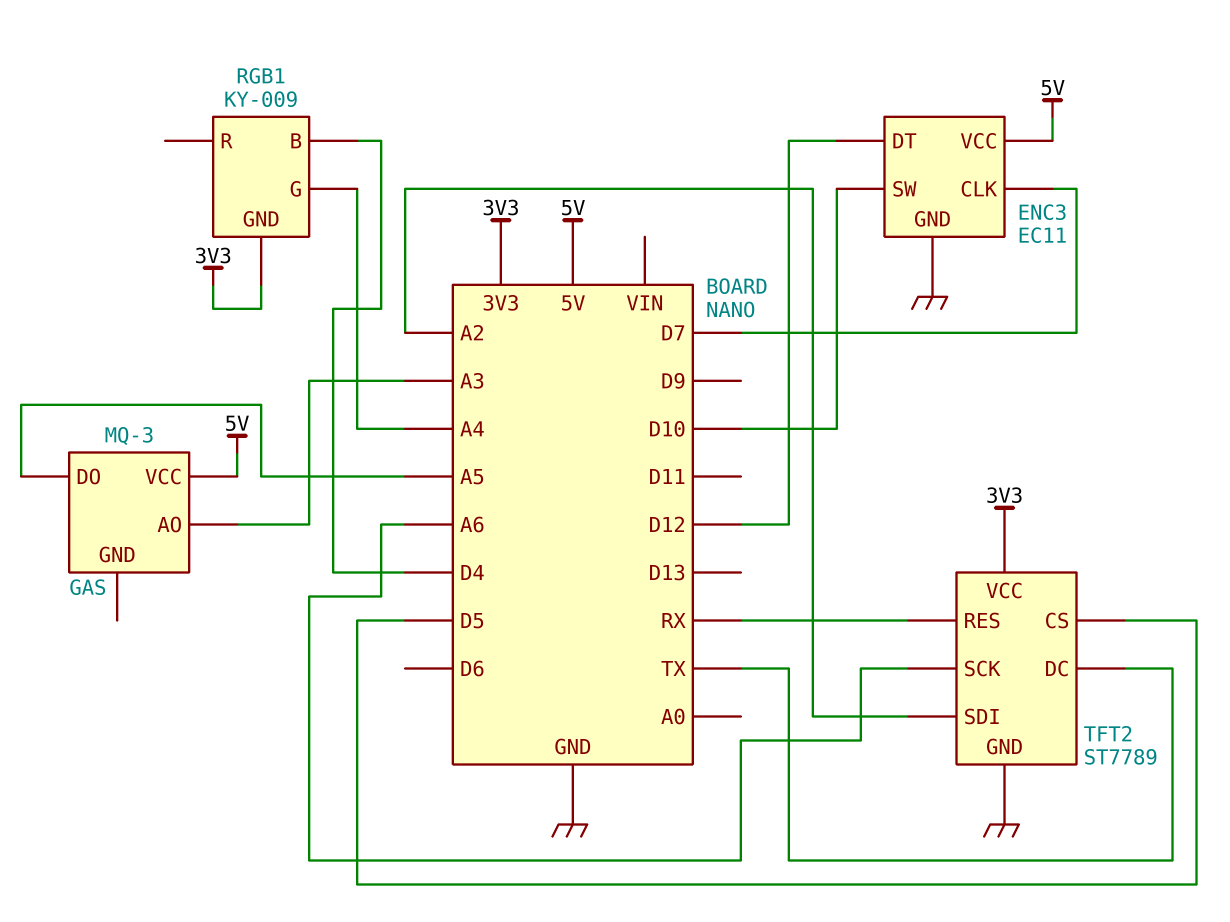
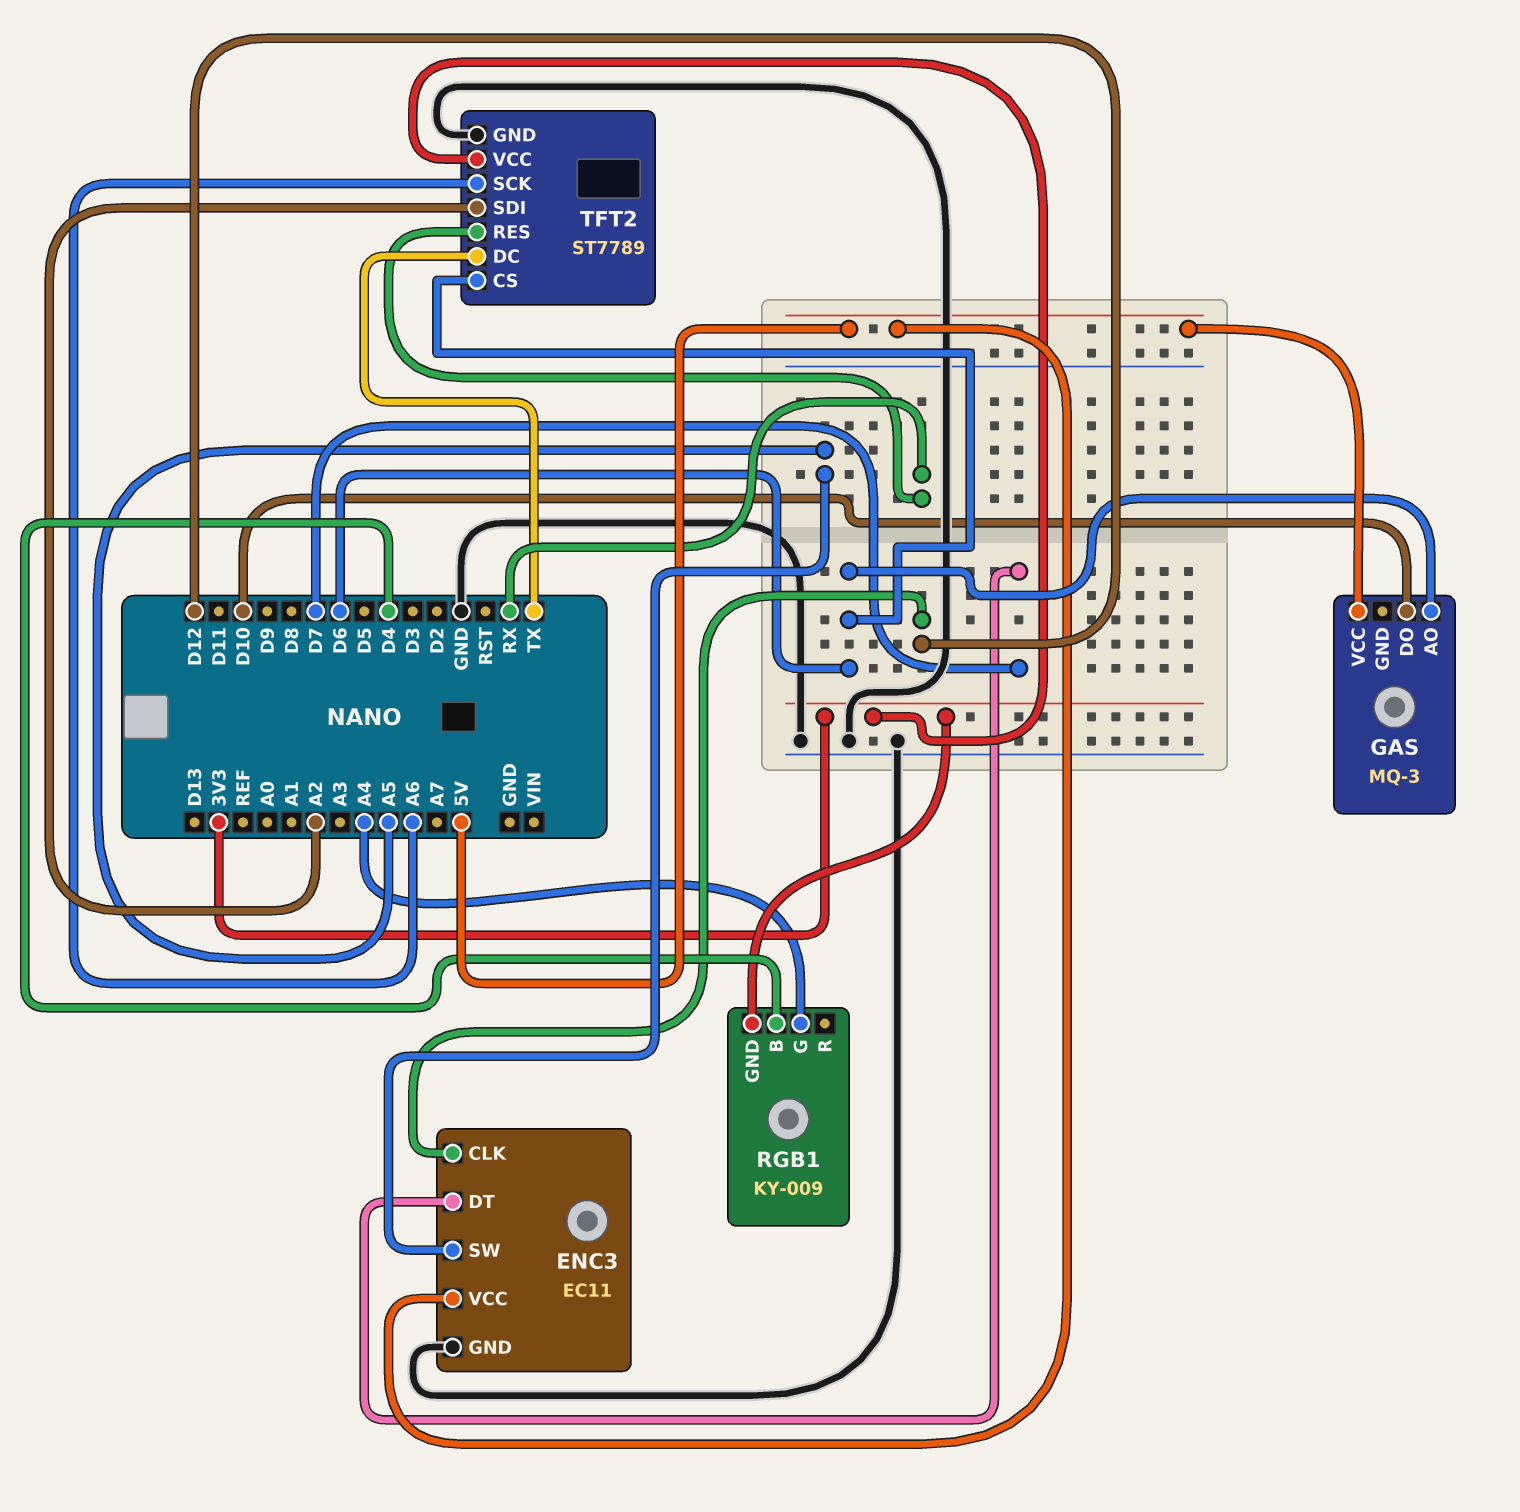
ENC3 pin CLK: D7 -> D12
ENC3 pin DT: D12 -> D7
ENC3 pin SW: D10 -> A5
GAS pin AO: A3 -> D6
GAS pin DO: A5 -> D10
TFT2 pin CS: D5 -> D6

